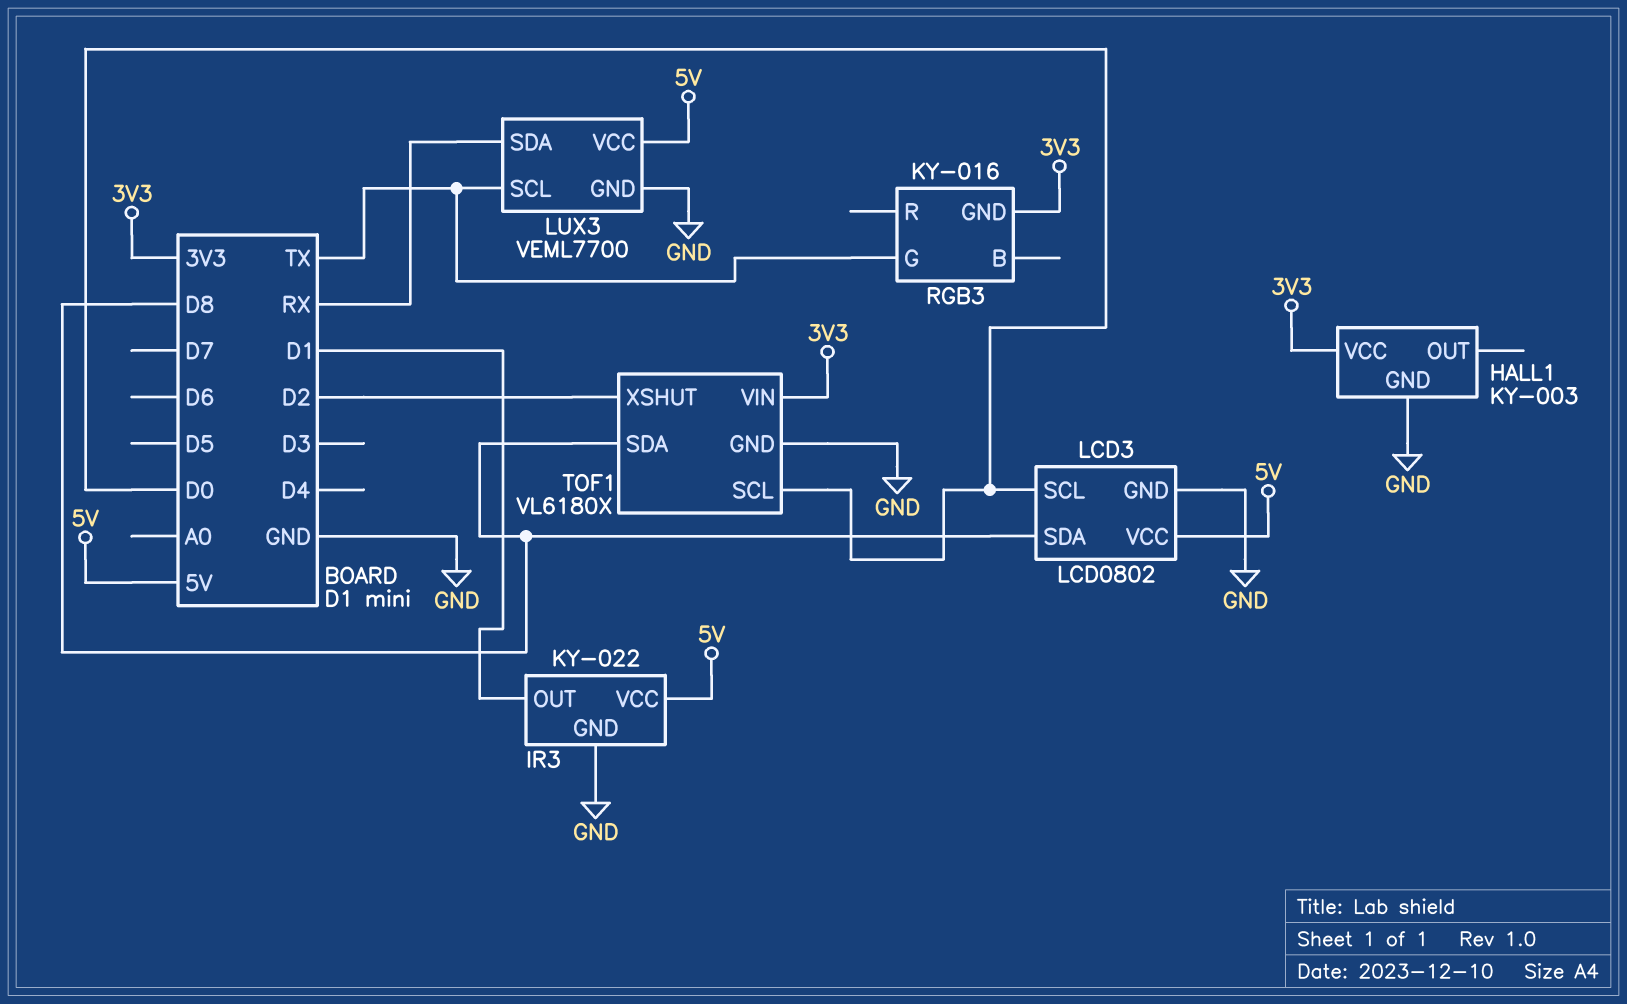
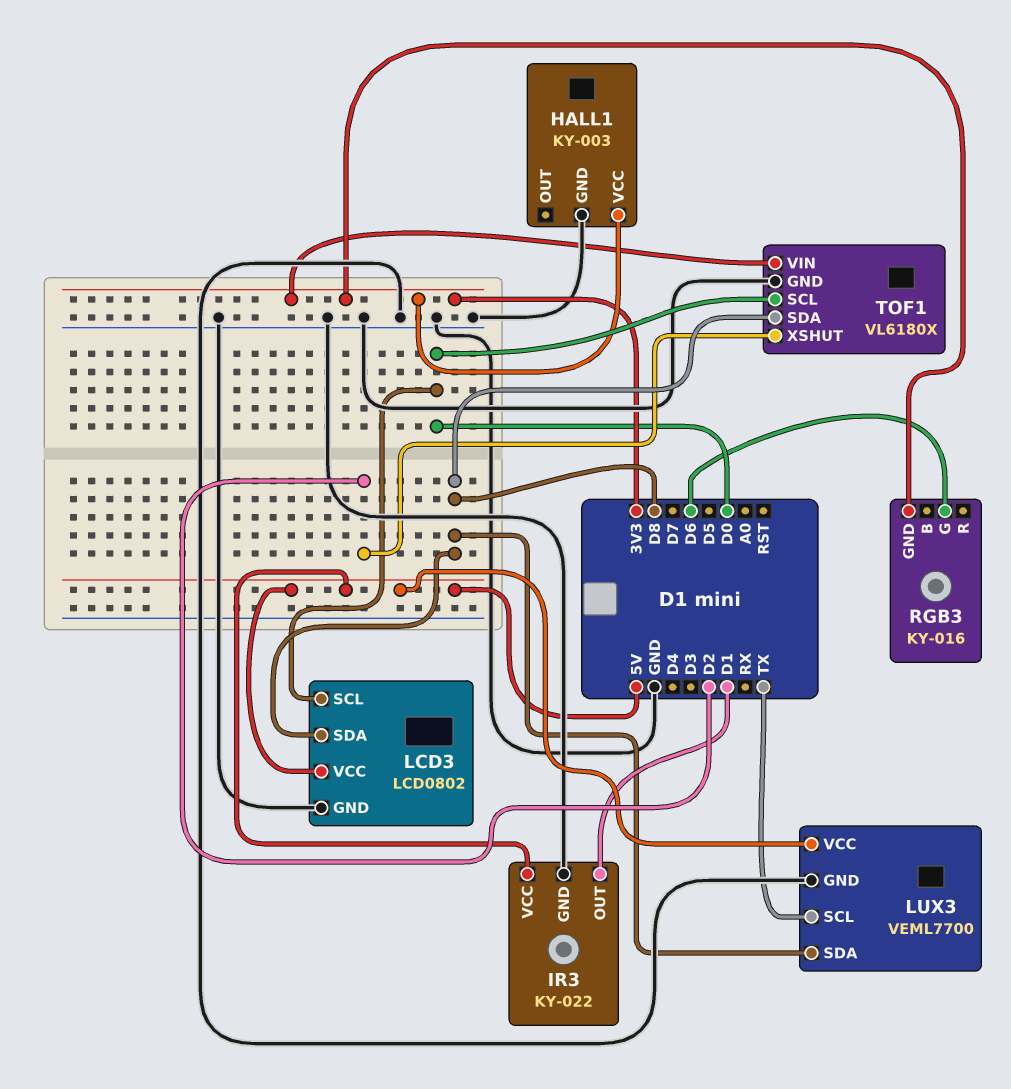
LUX3 pin SDA: RX -> D8
RGB3 pin G: TX -> D6

